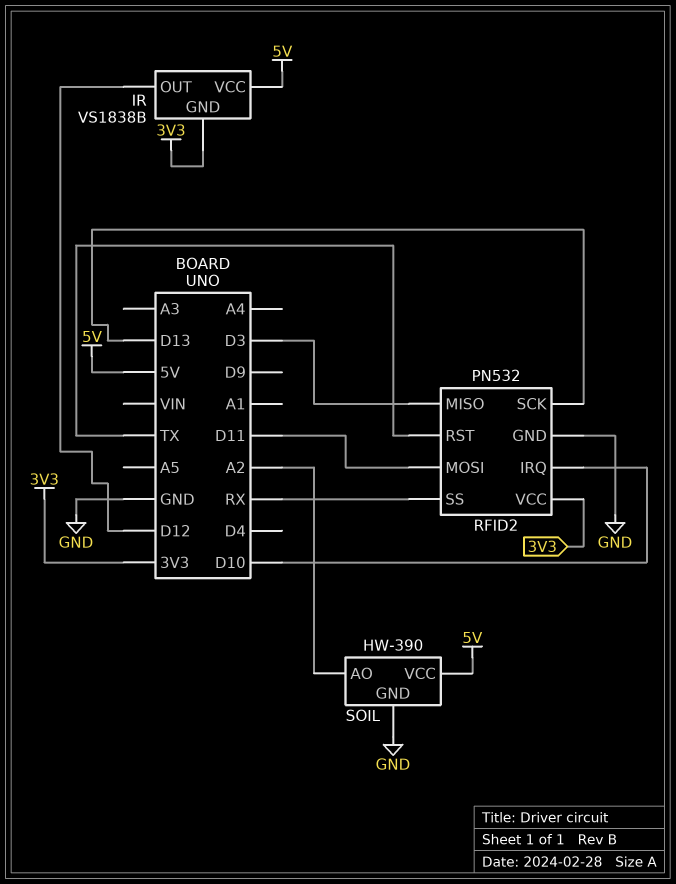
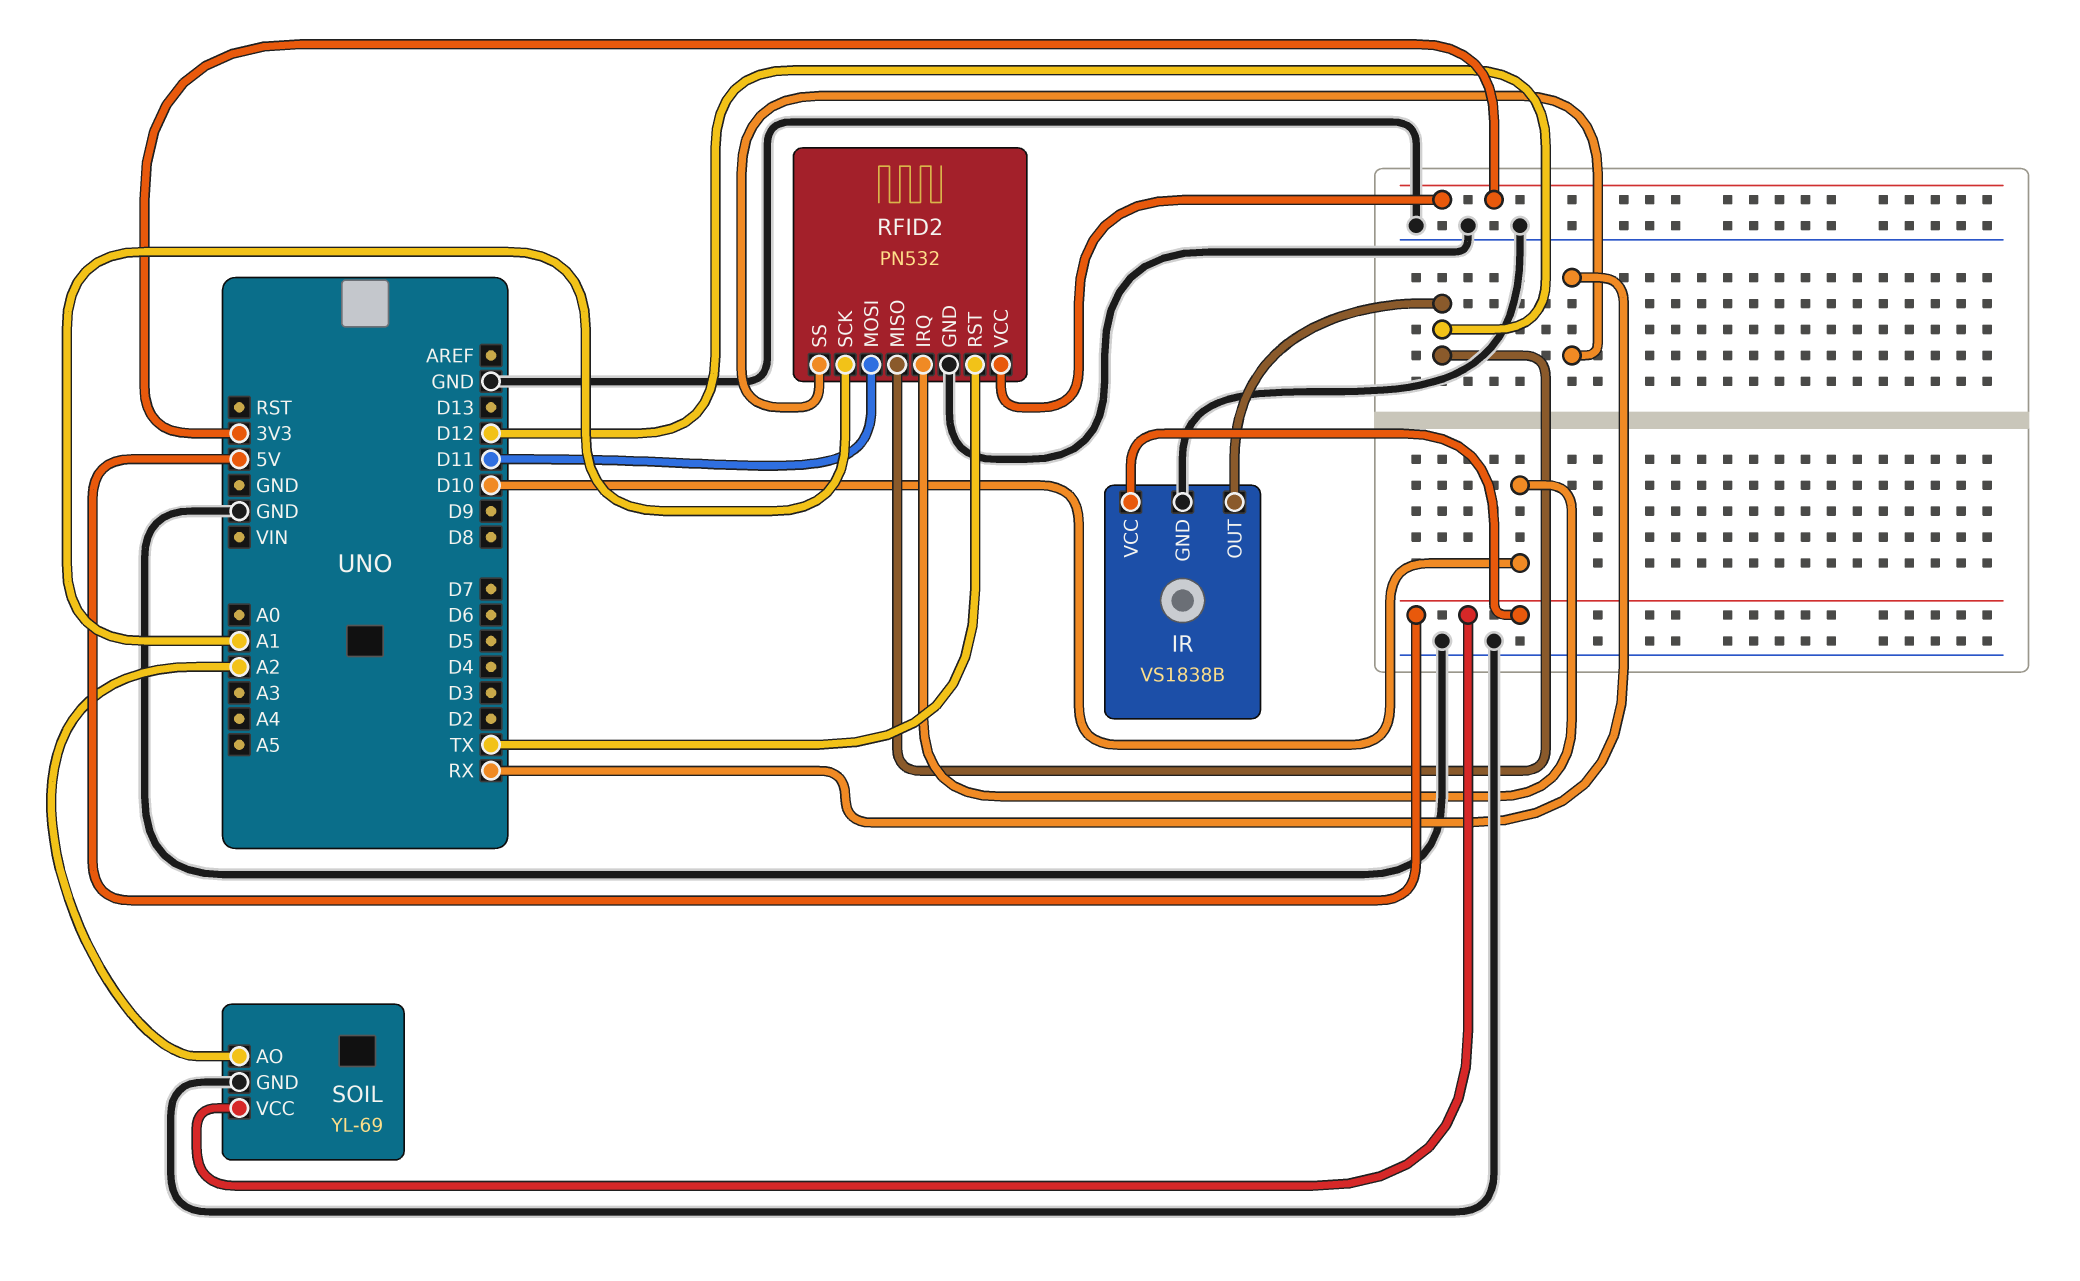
IR pin GND: 3V3 -> GND
RFID2 pin MISO: D3 -> D12
RFID2 pin SCK: D13 -> A1
SOIL: HW-390 -> YL-69

